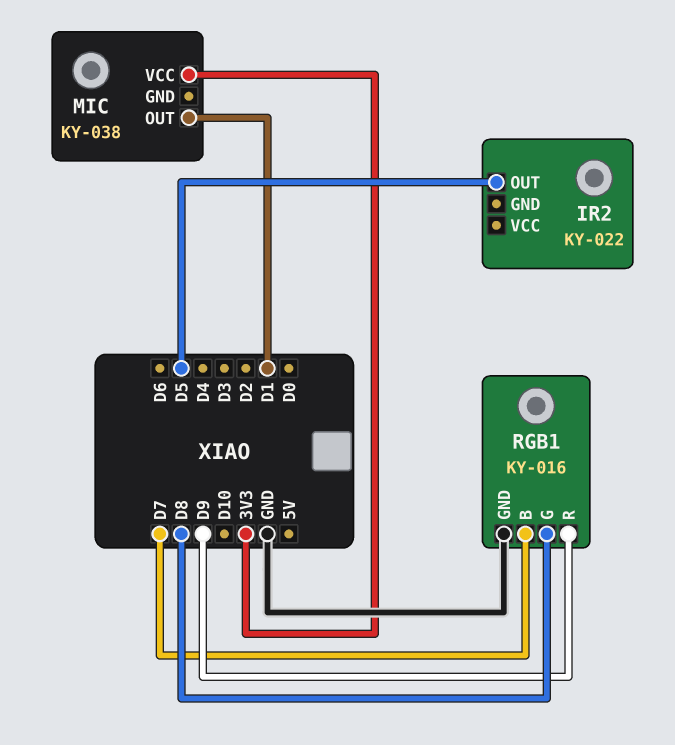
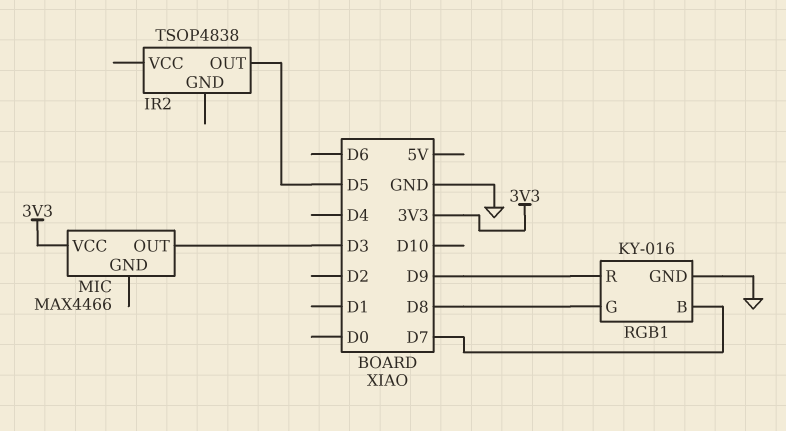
IR2: KY-022 -> TSOP4838
MIC: KY-038 -> MAX4466
MIC pin OUT: D1 -> D3

